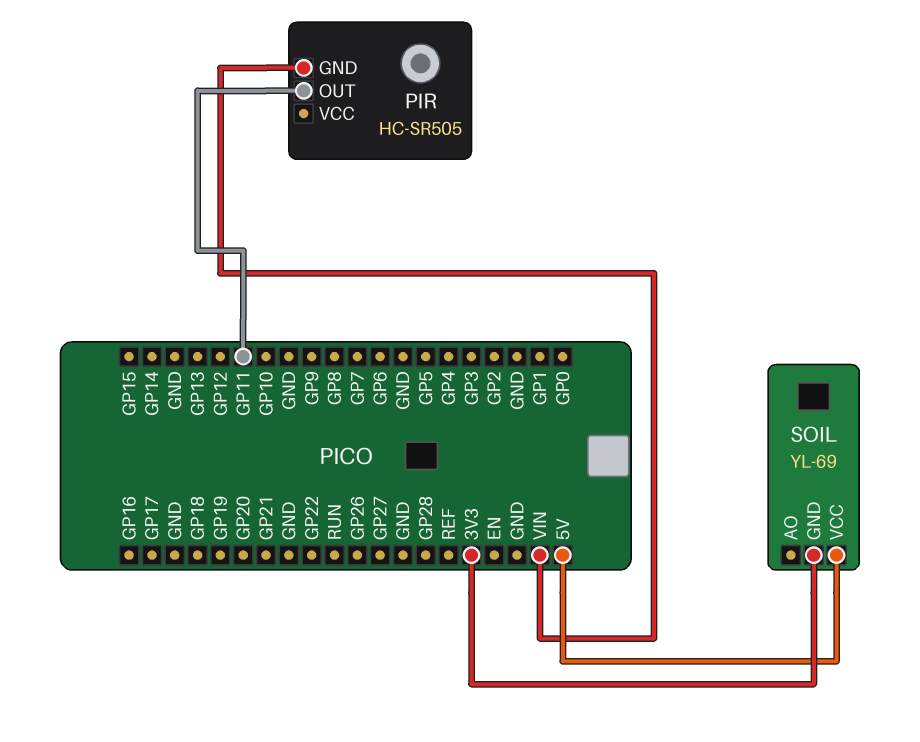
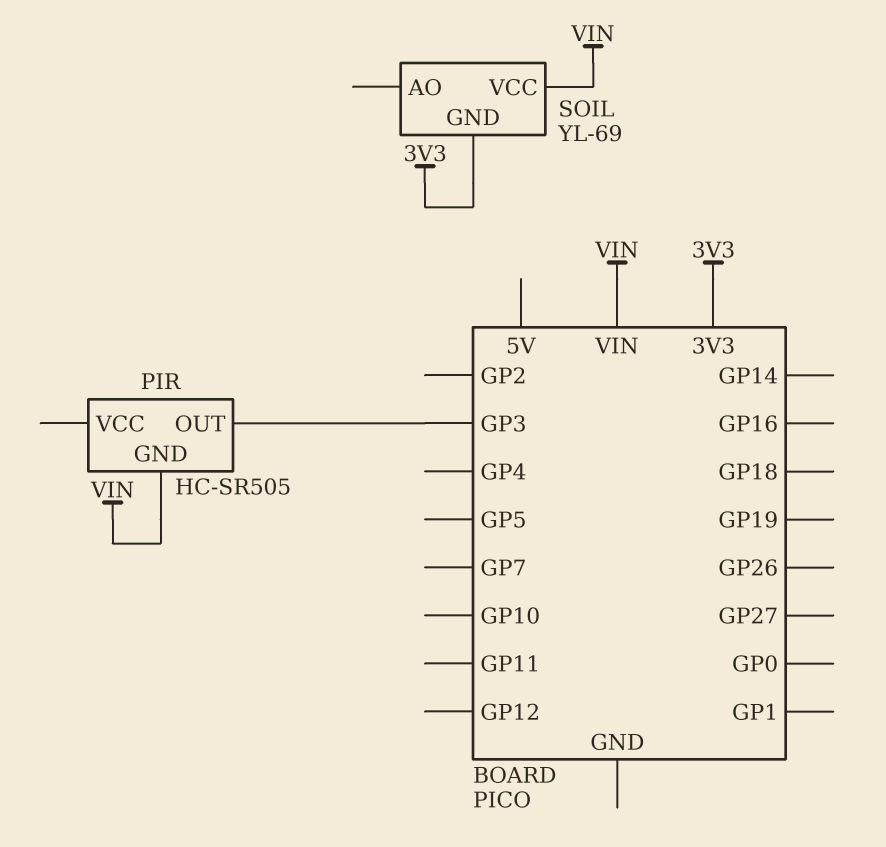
PIR pin OUT: GP11 -> GP3
SOIL pin VCC: 5V -> VIN

